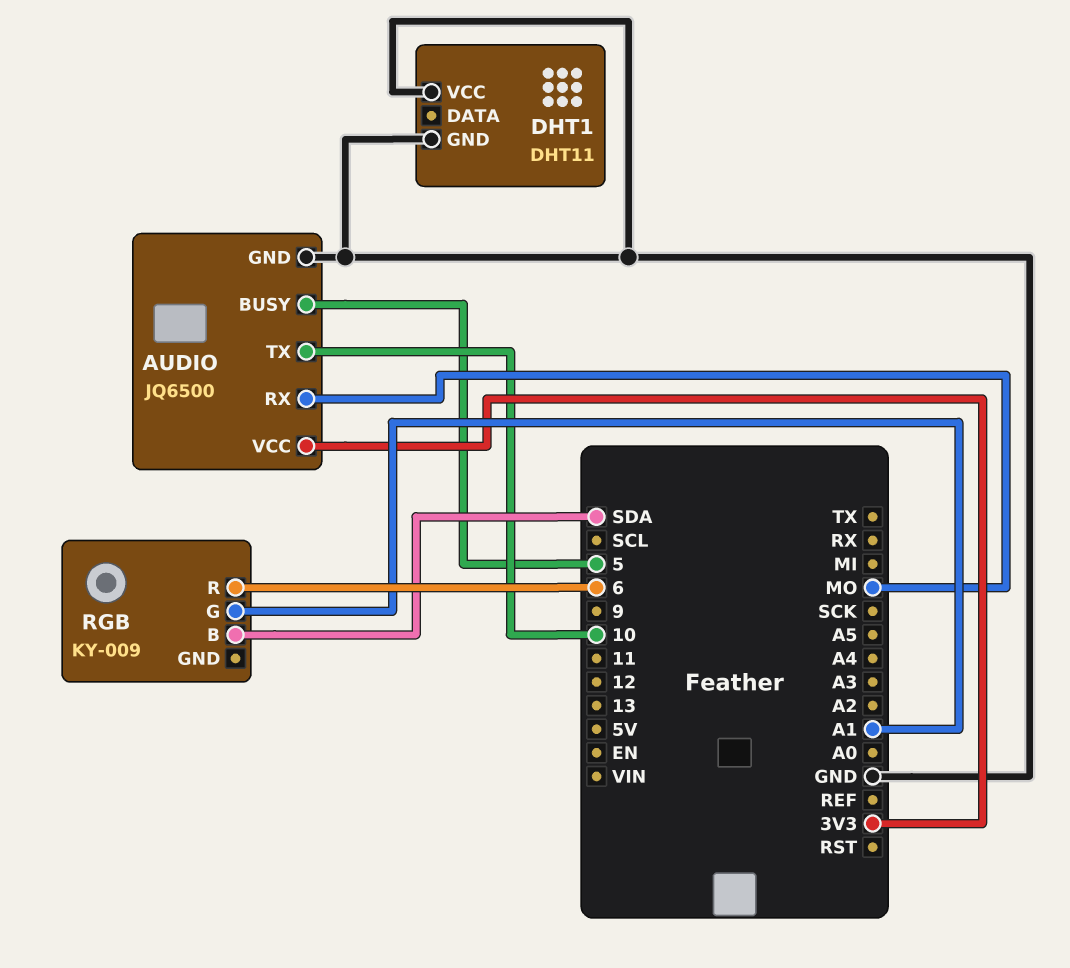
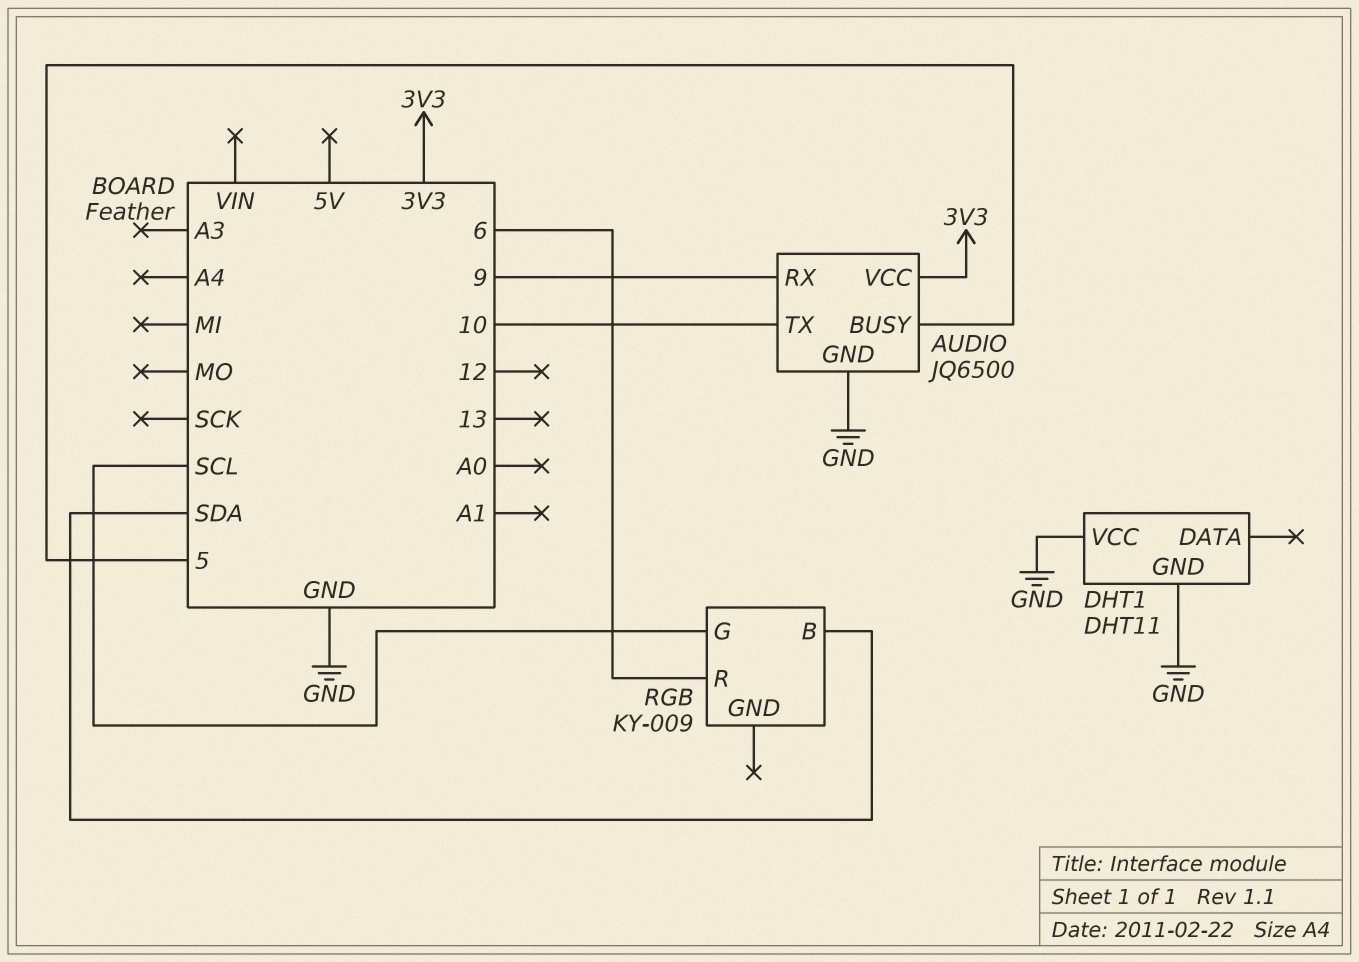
AUDIO pin RX: MO -> 9
RGB pin G: A1 -> SCL

